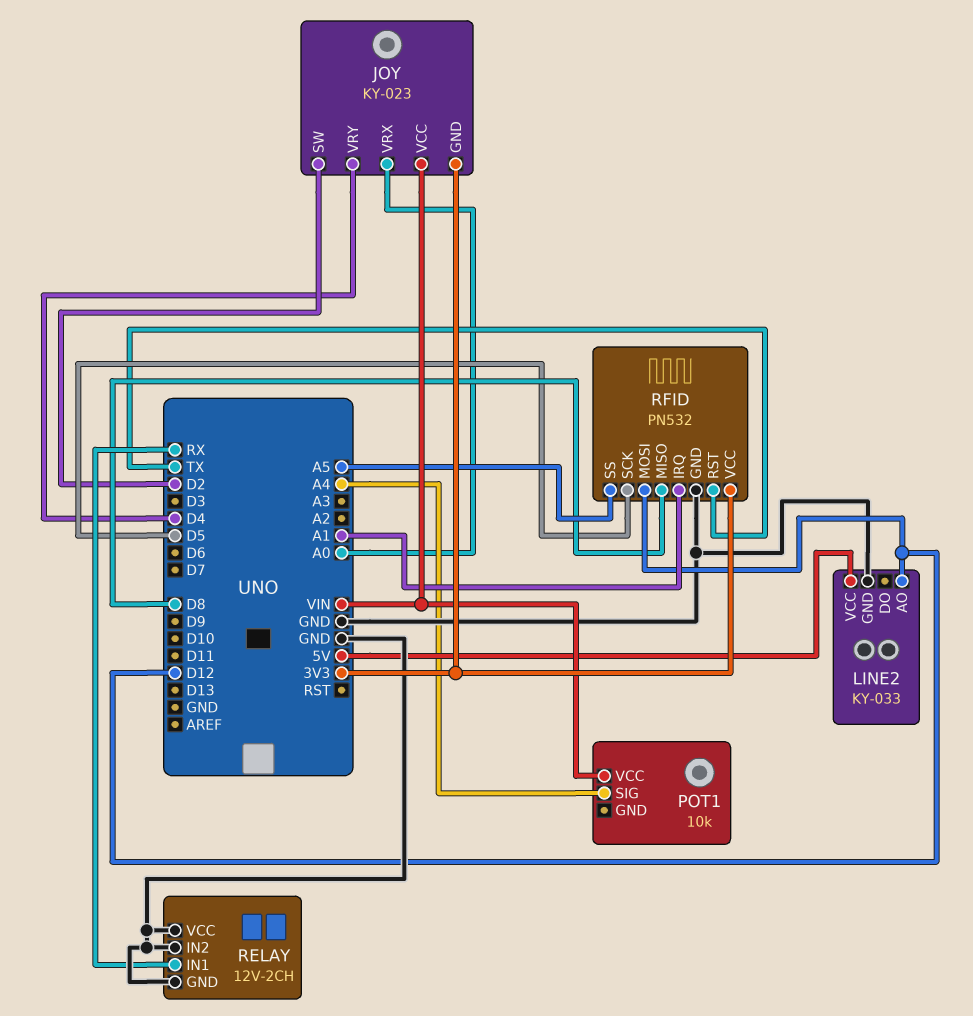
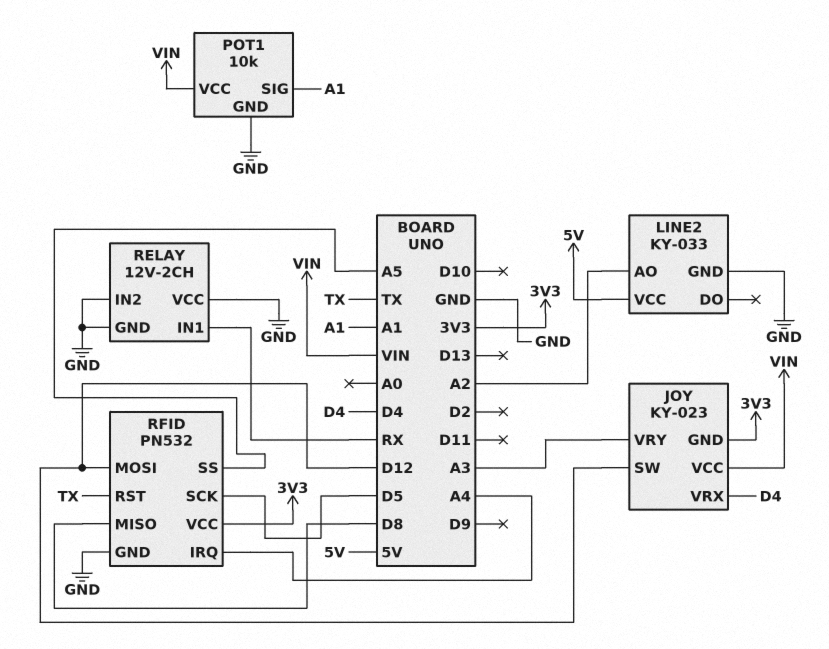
JOY pin SW: D2 -> D12
JOY pin VRX: A0 -> D4
JOY pin VRY: D4 -> A3
LINE2 pin AO: D12 -> A2
POT1 pin GND: none -> GND
POT1 pin SIG: A4 -> A1
RFID pin IRQ: A1 -> A4

